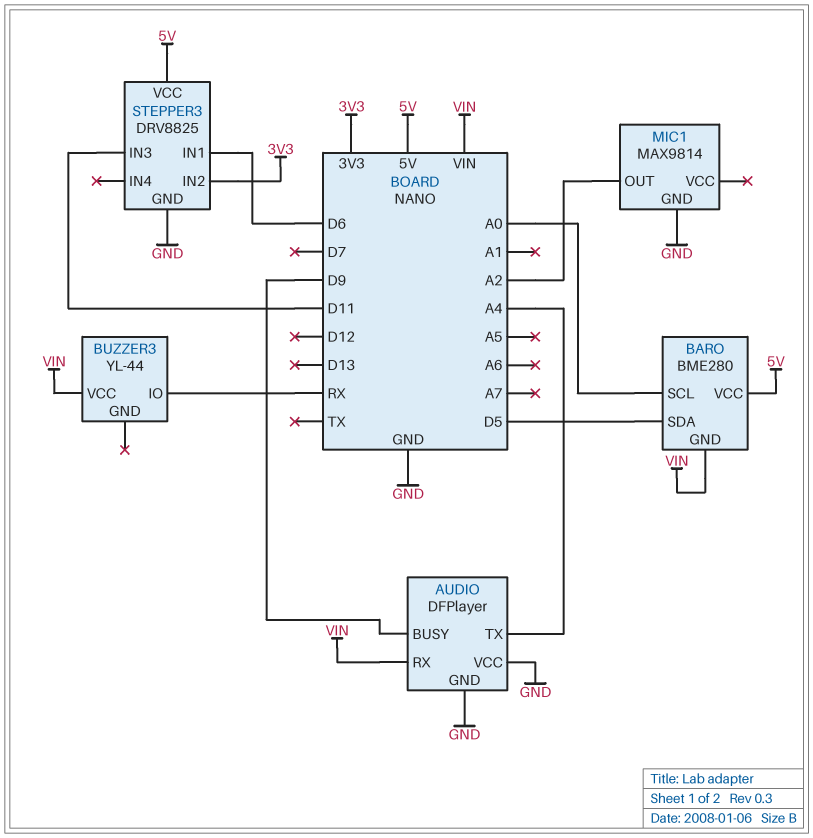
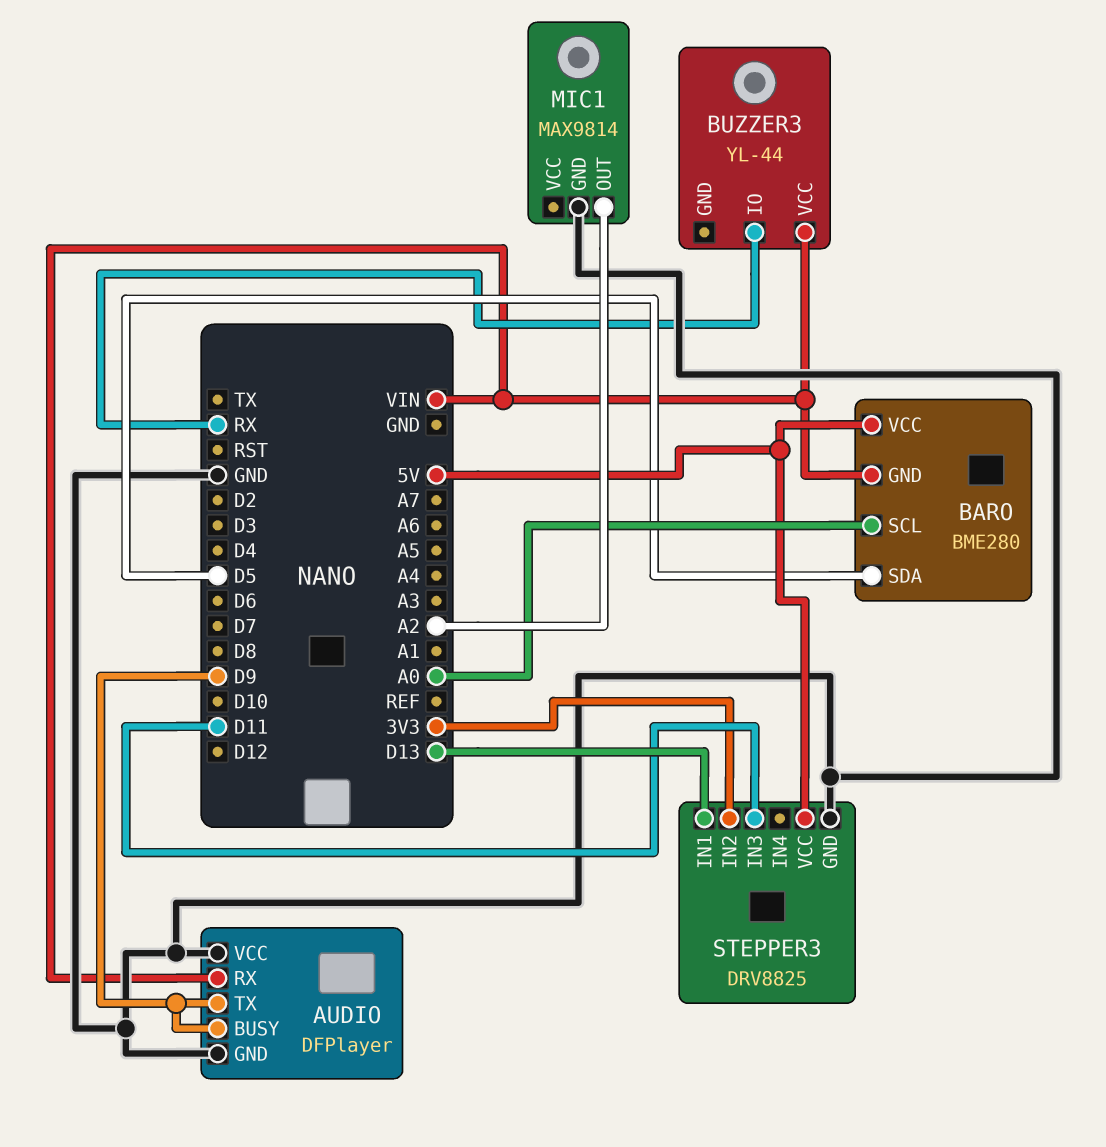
AUDIO pin TX: A4 -> D9
STEPPER3 pin IN1: D6 -> D13

